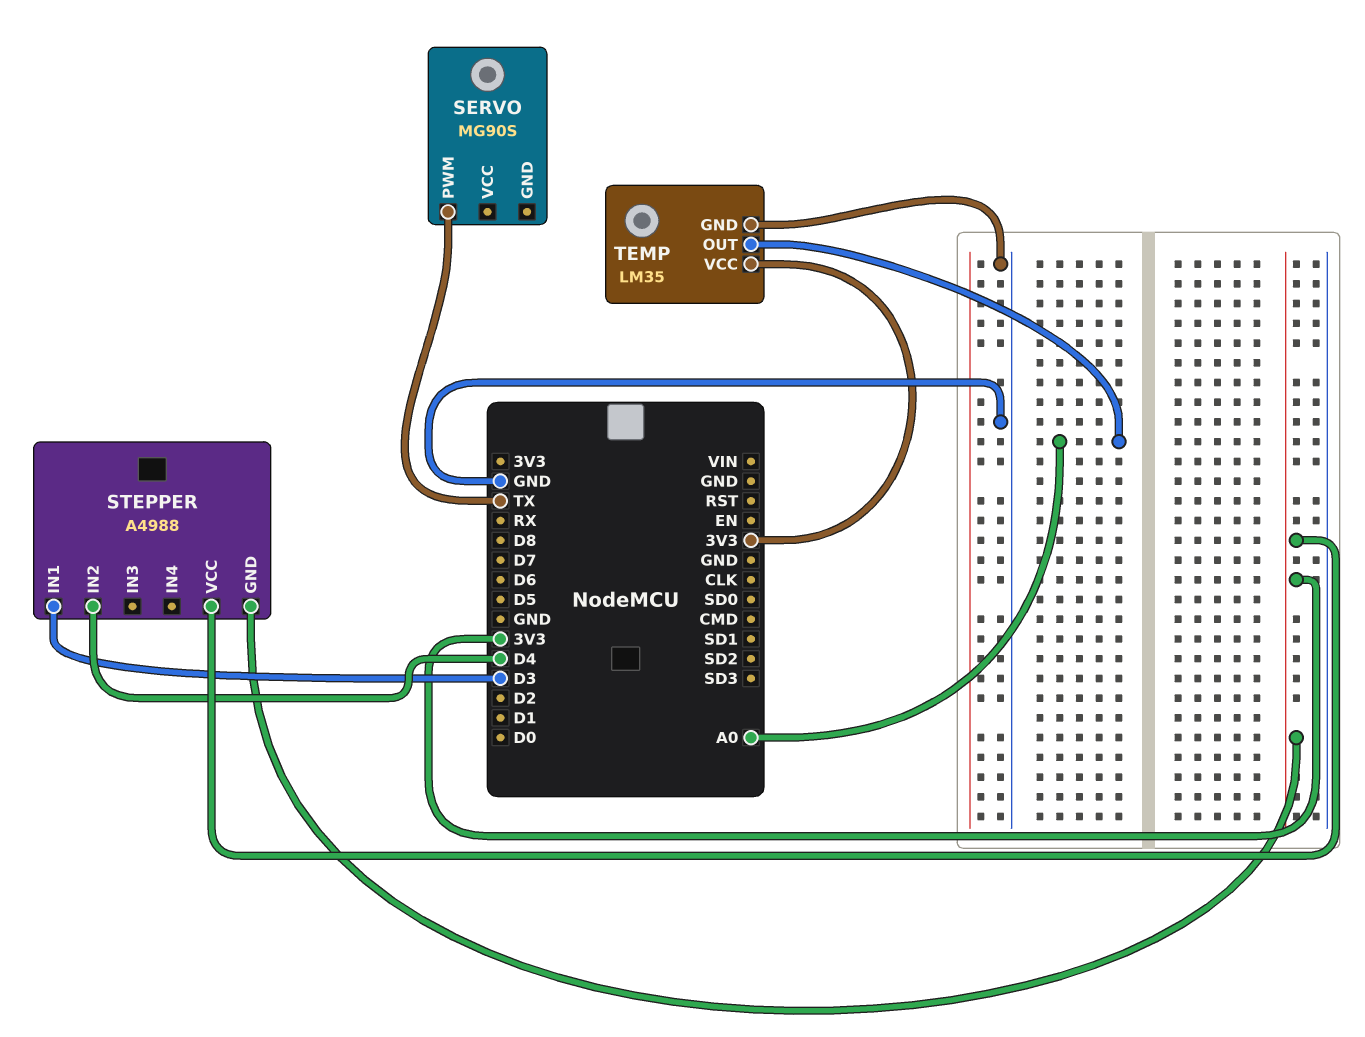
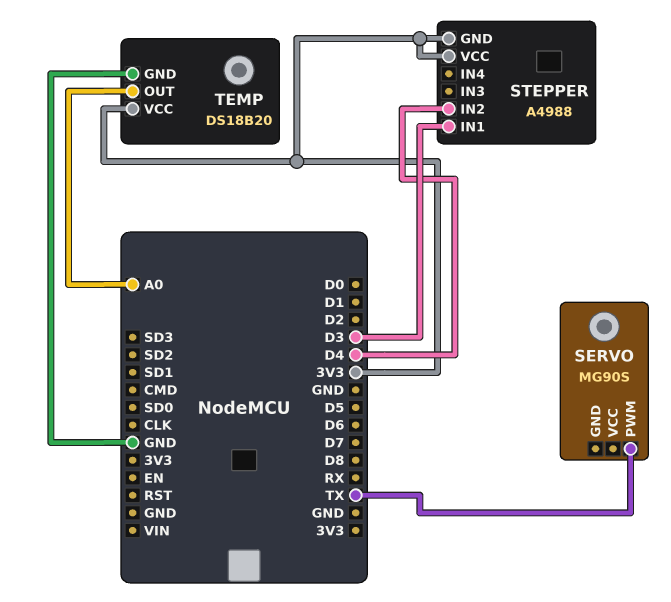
TEMP: LM35 -> DS18B20

